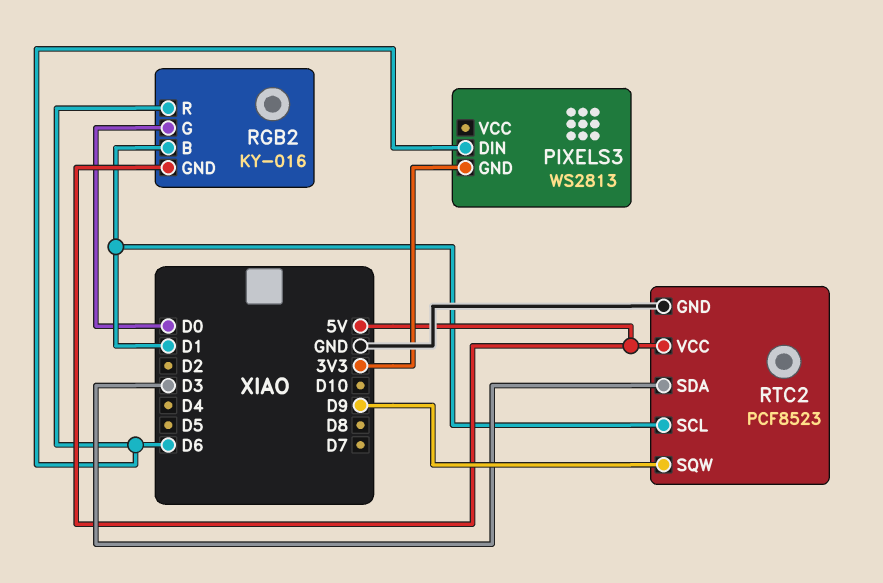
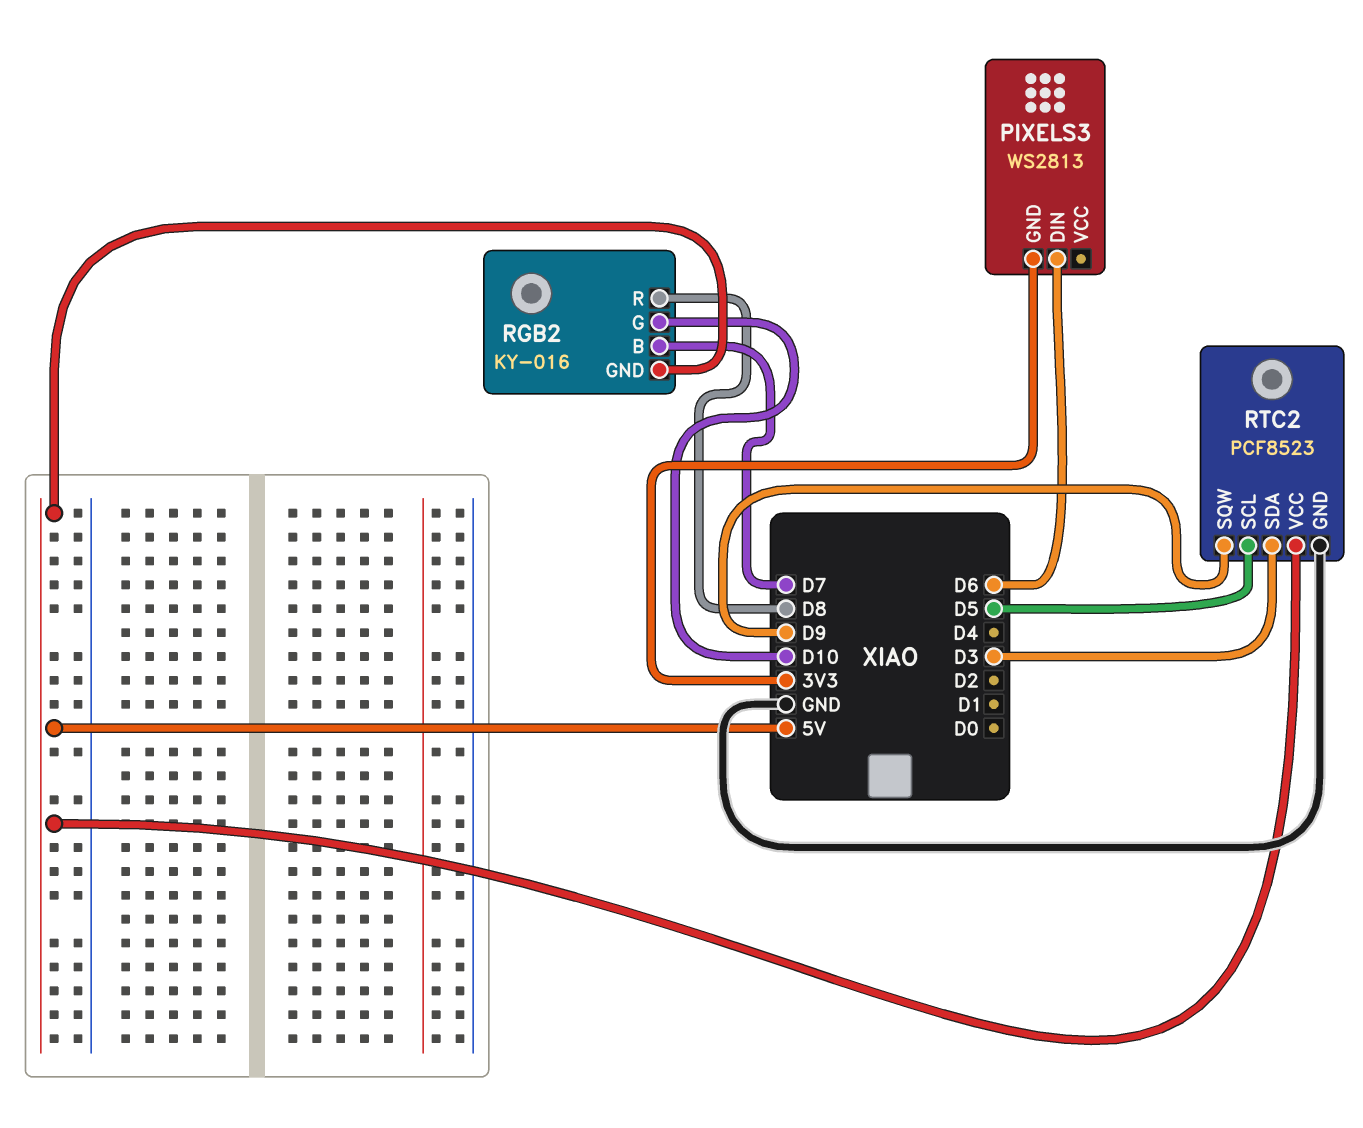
RGB2 pin B: D1 -> D7
RGB2 pin G: D0 -> D10
RGB2 pin R: D6 -> D8
RTC2 pin SCL: D1 -> D5

